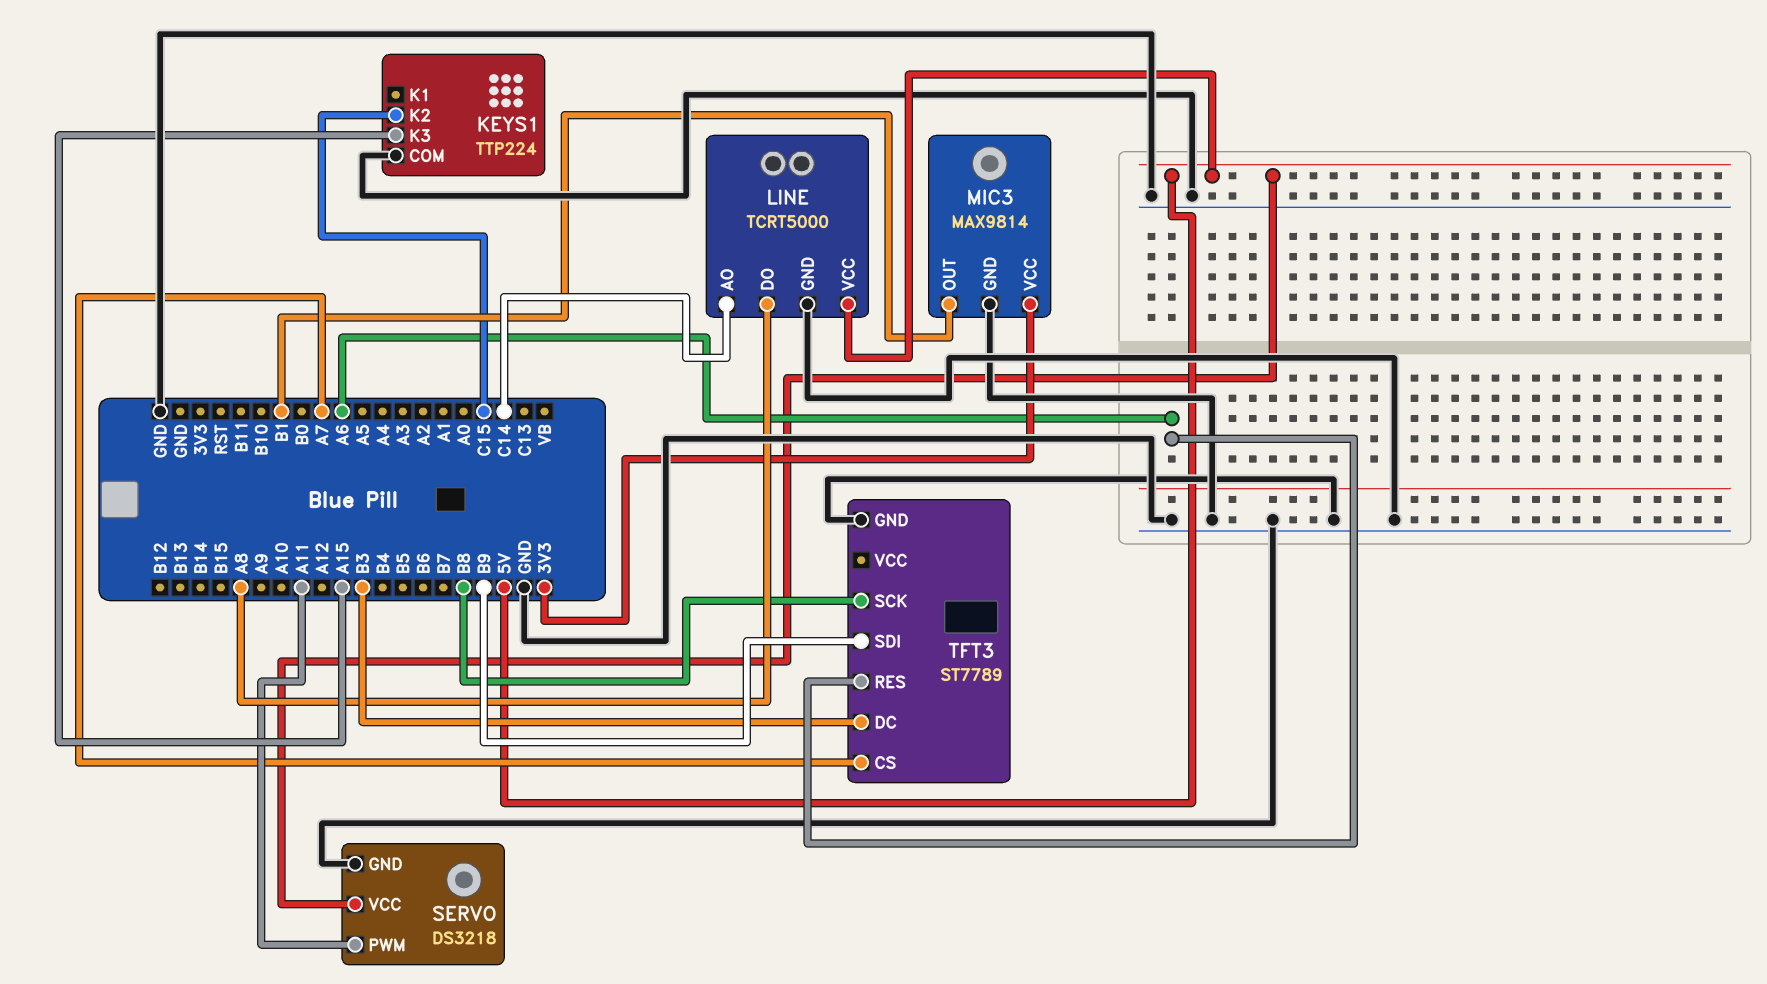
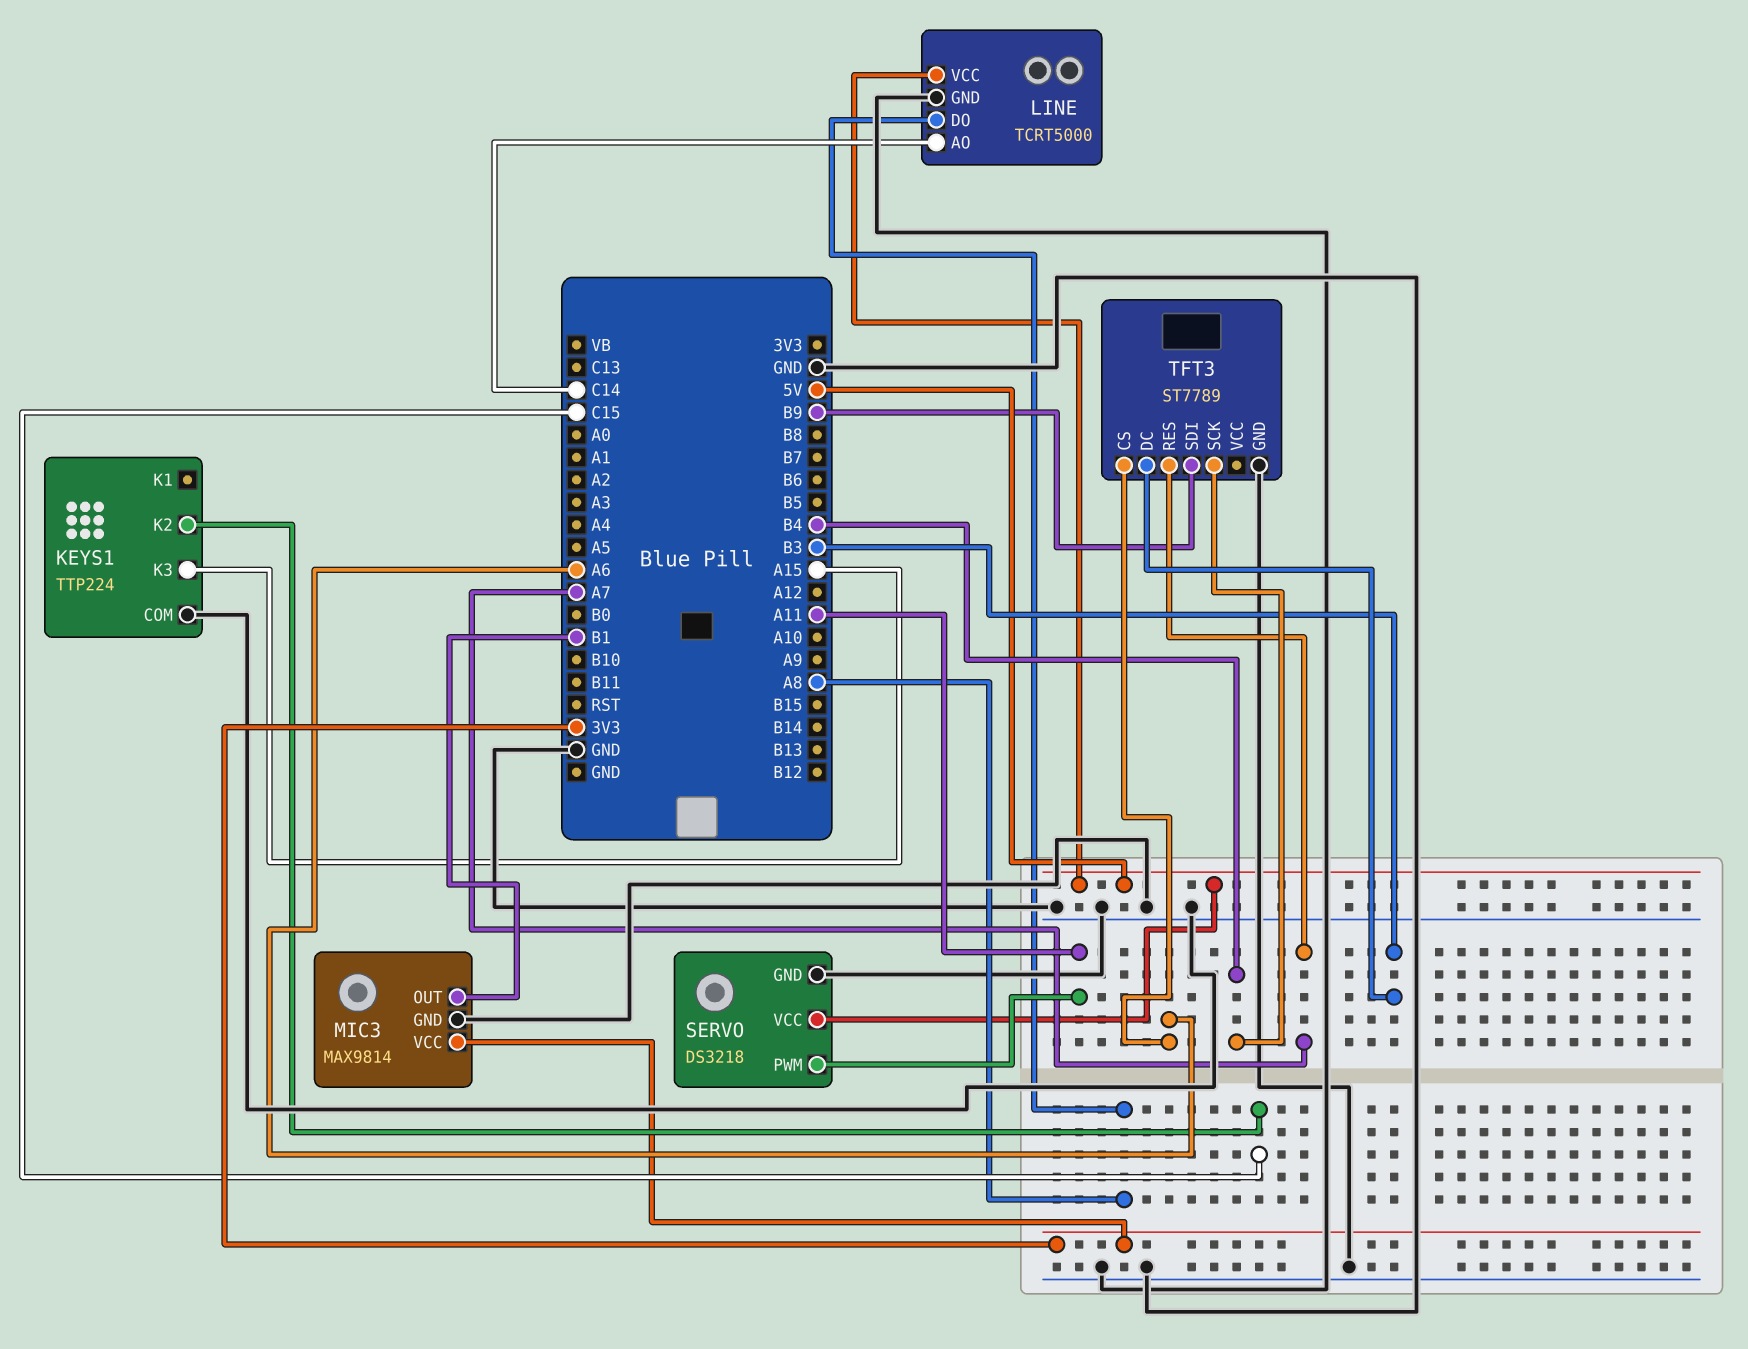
TFT3 pin CS: A7 -> A6
TFT3 pin RES: A6 -> A7
TFT3 pin SCK: B8 -> B4

